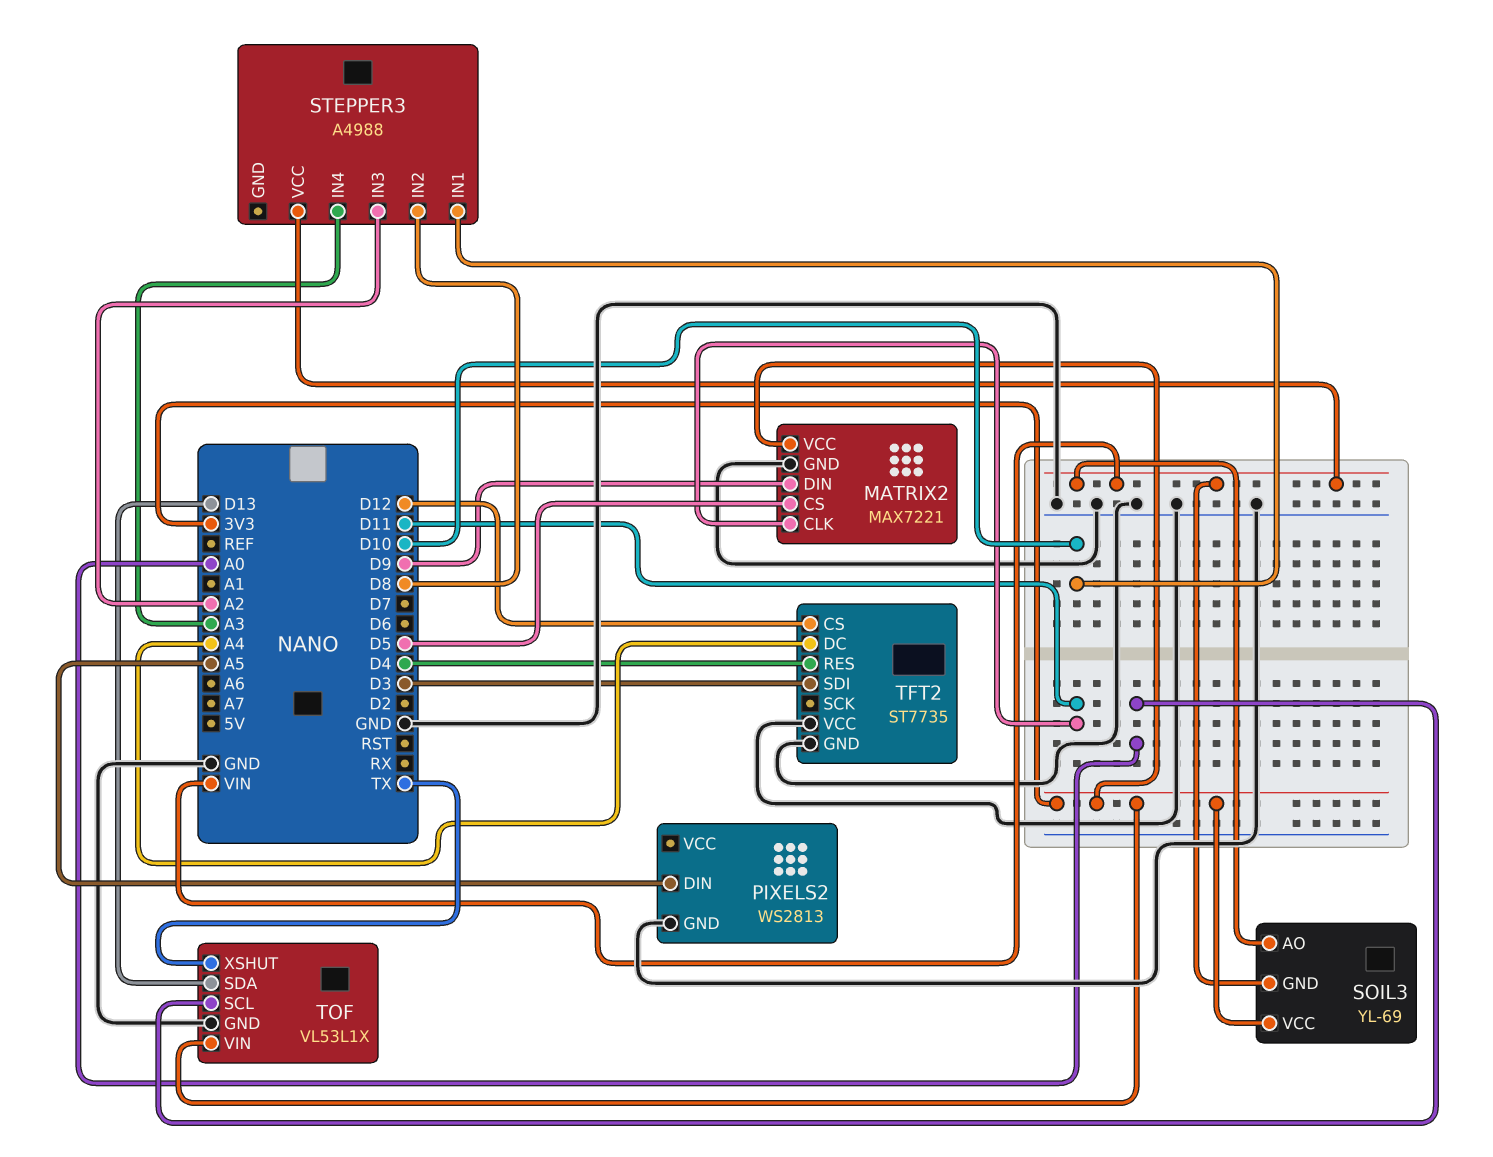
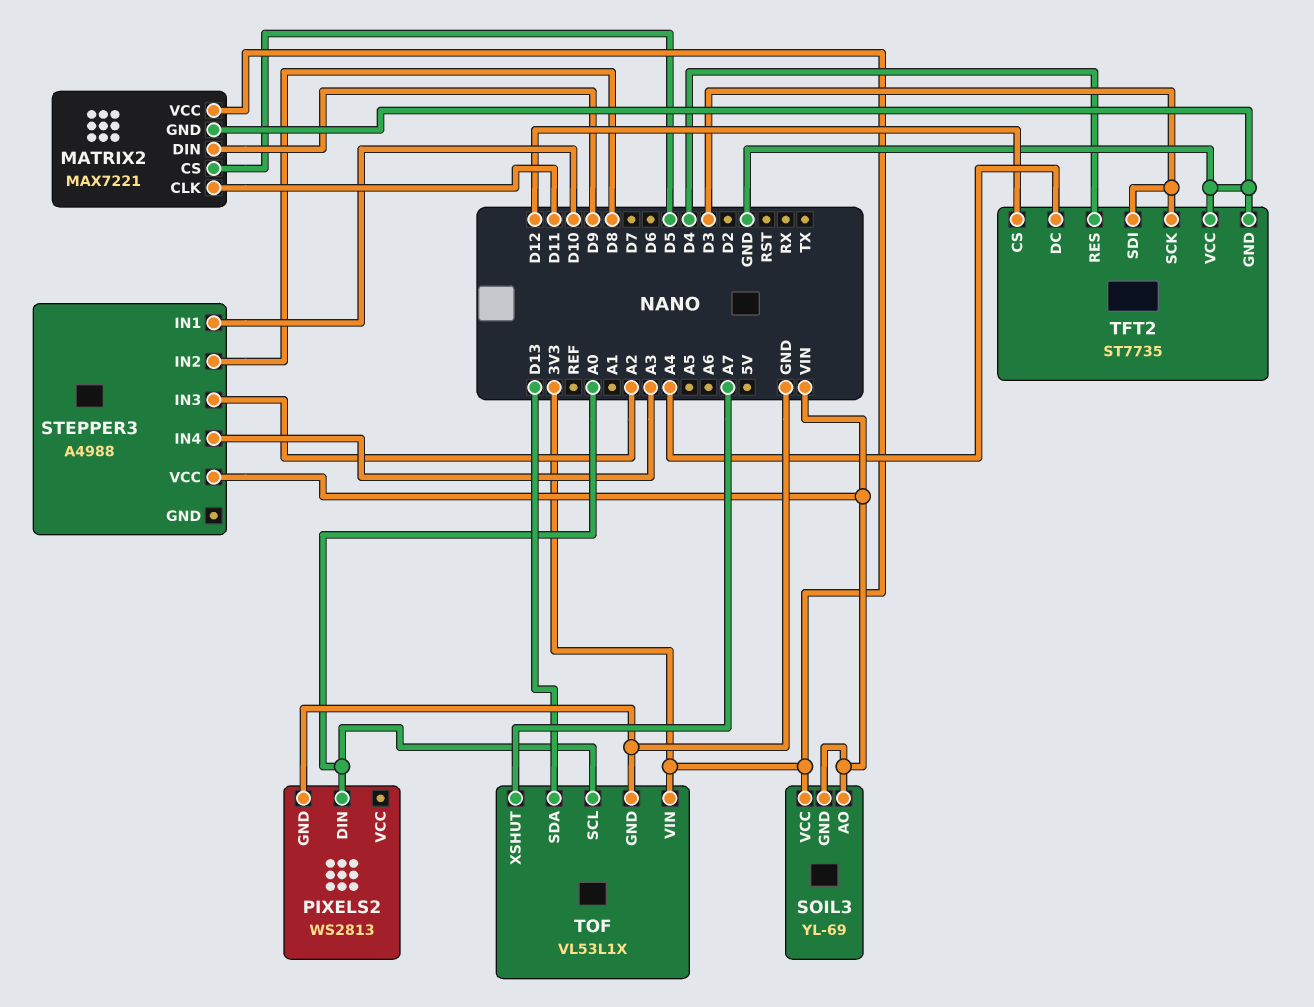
PIXELS2 pin DIN: A5 -> A0
TFT2 pin SCK: none -> D3
TOF pin XSHUT: TX -> A7

